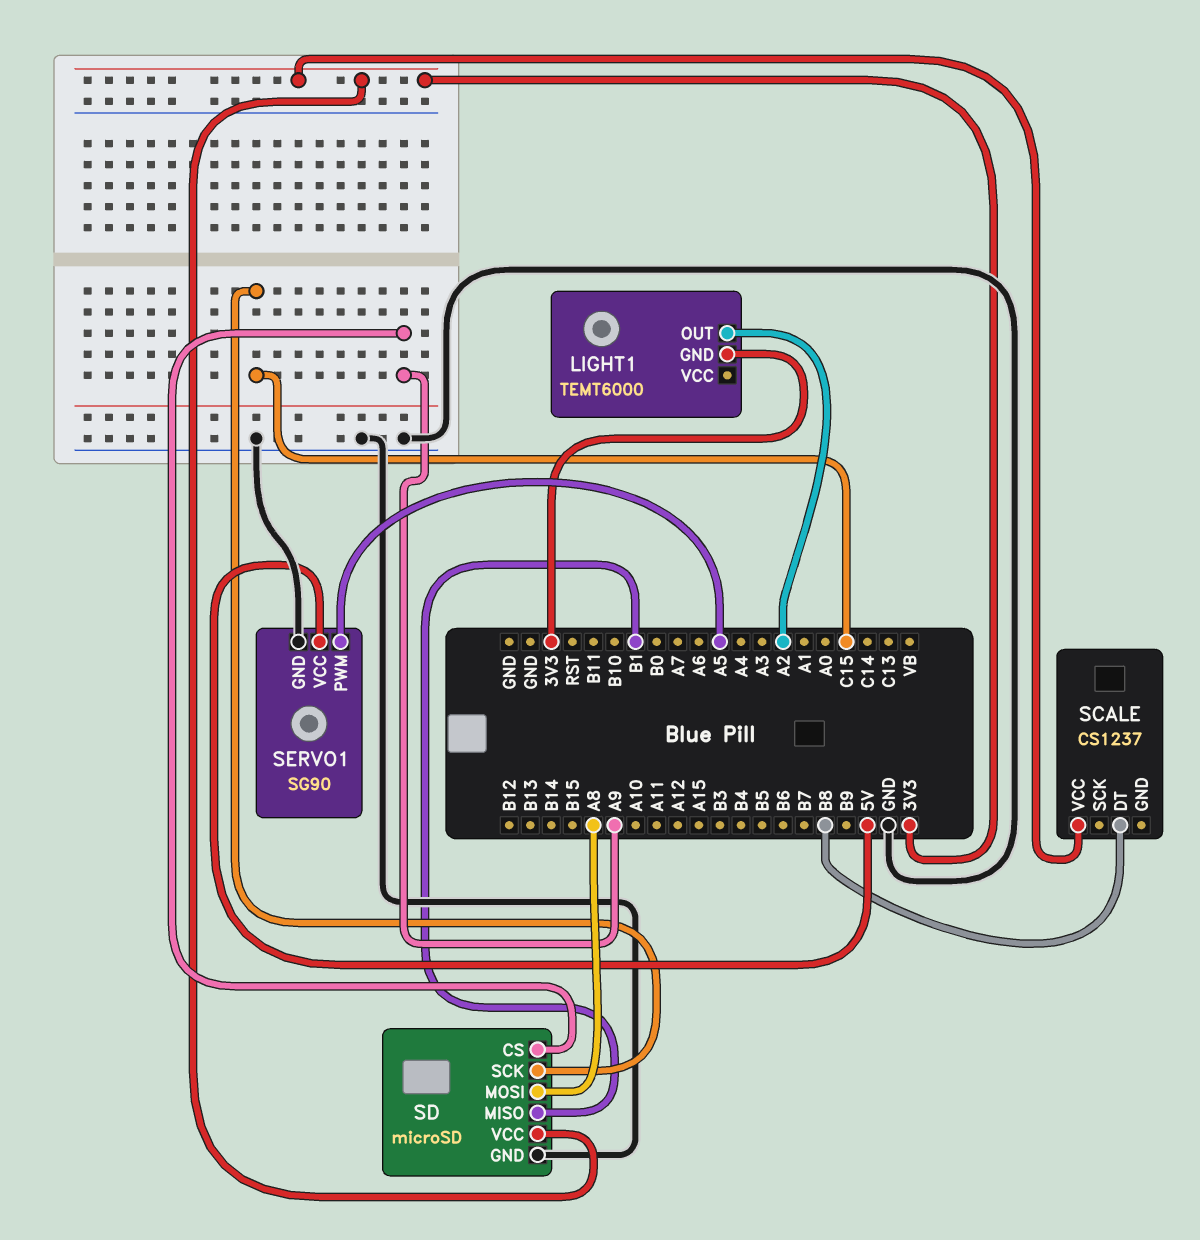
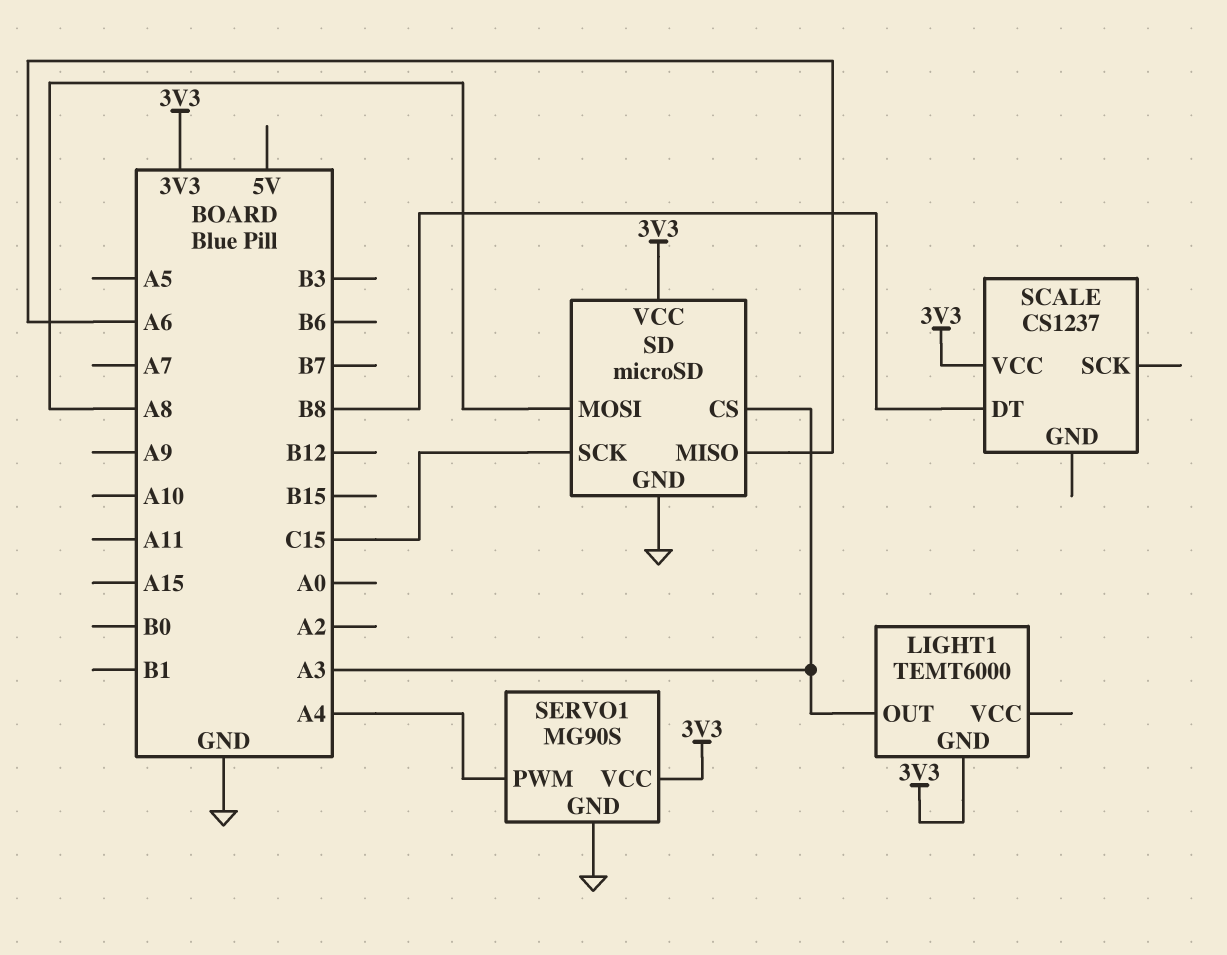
LIGHT1 pin OUT: A2 -> A3
SD pin CS: A9 -> A3
SD pin MISO: B1 -> A6
SERVO1: SG90 -> MG90S
SERVO1 pin PWM: A5 -> A4
SERVO1 pin VCC: 5V -> 3V3

